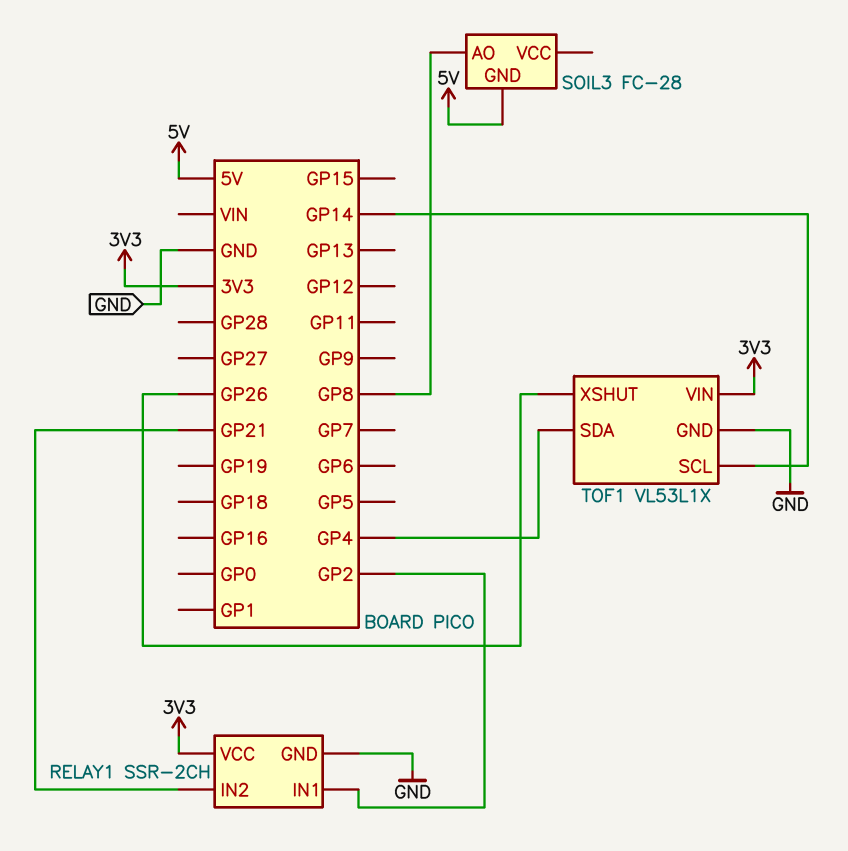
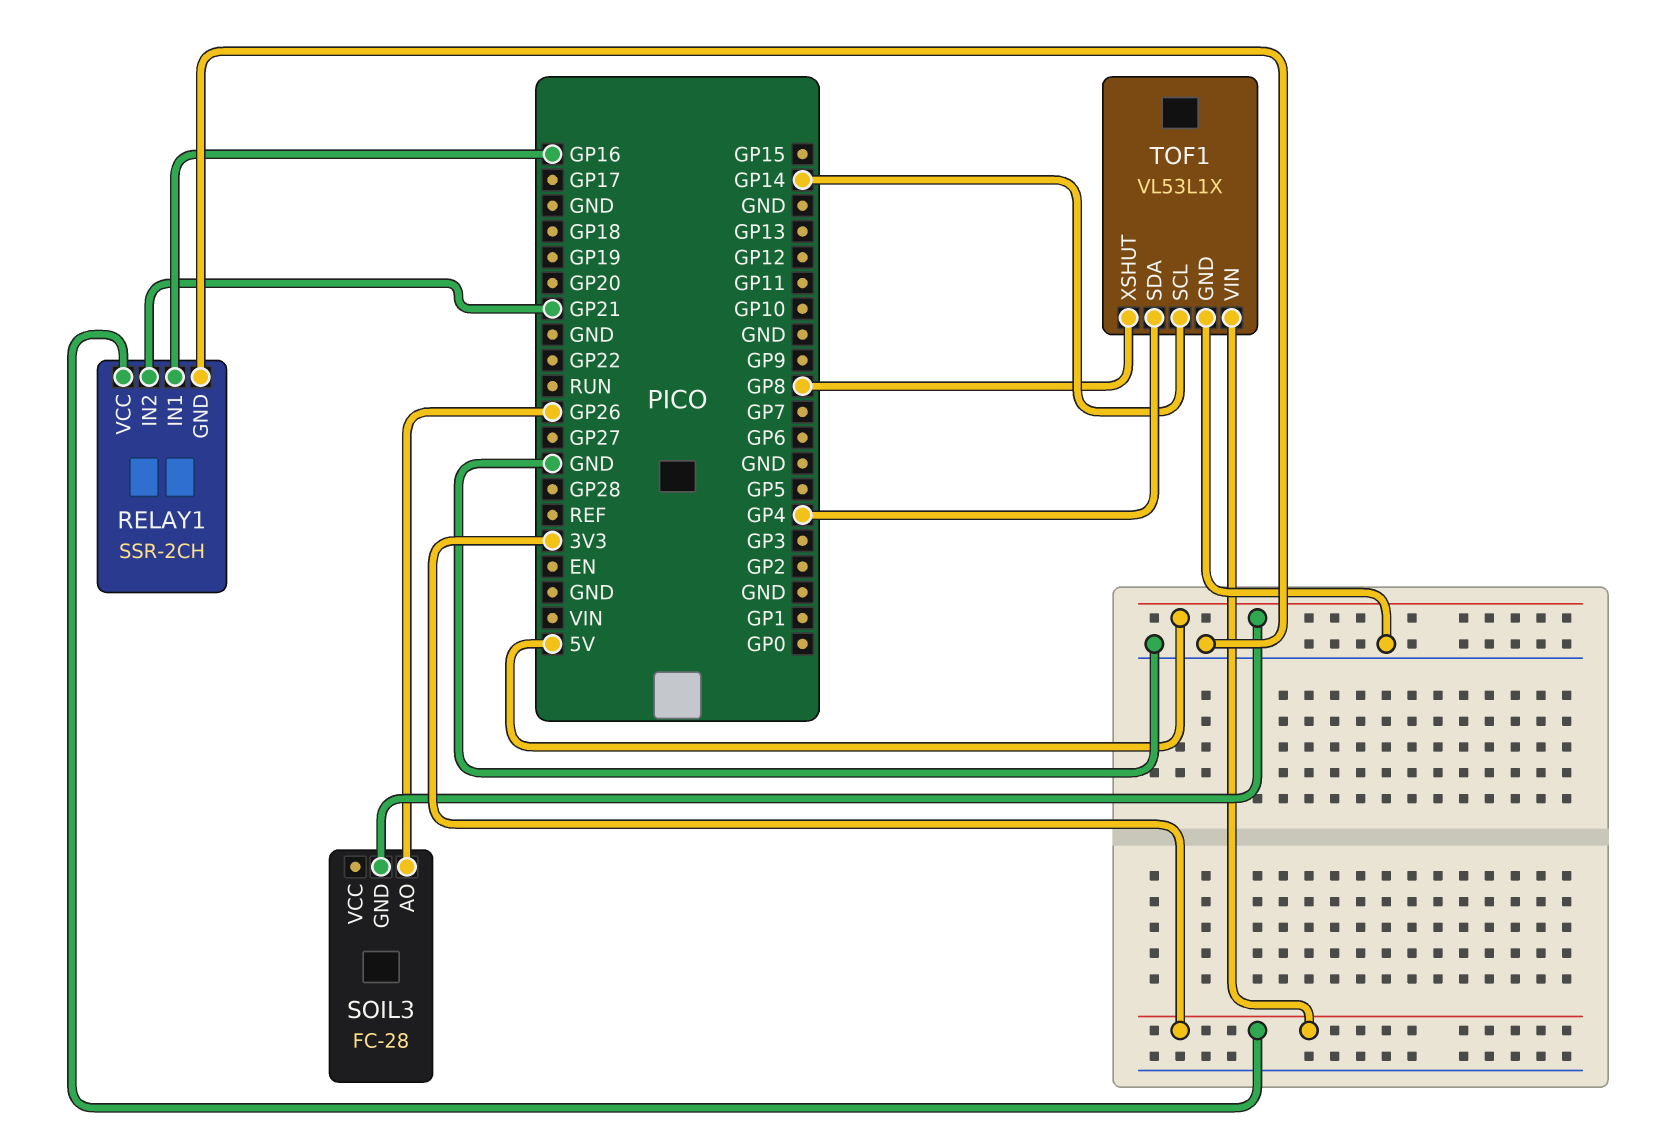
RELAY1 pin IN1: GP2 -> GP16
SOIL3 pin AO: GP8 -> GP26
TOF1 pin XSHUT: GP26 -> GP8

